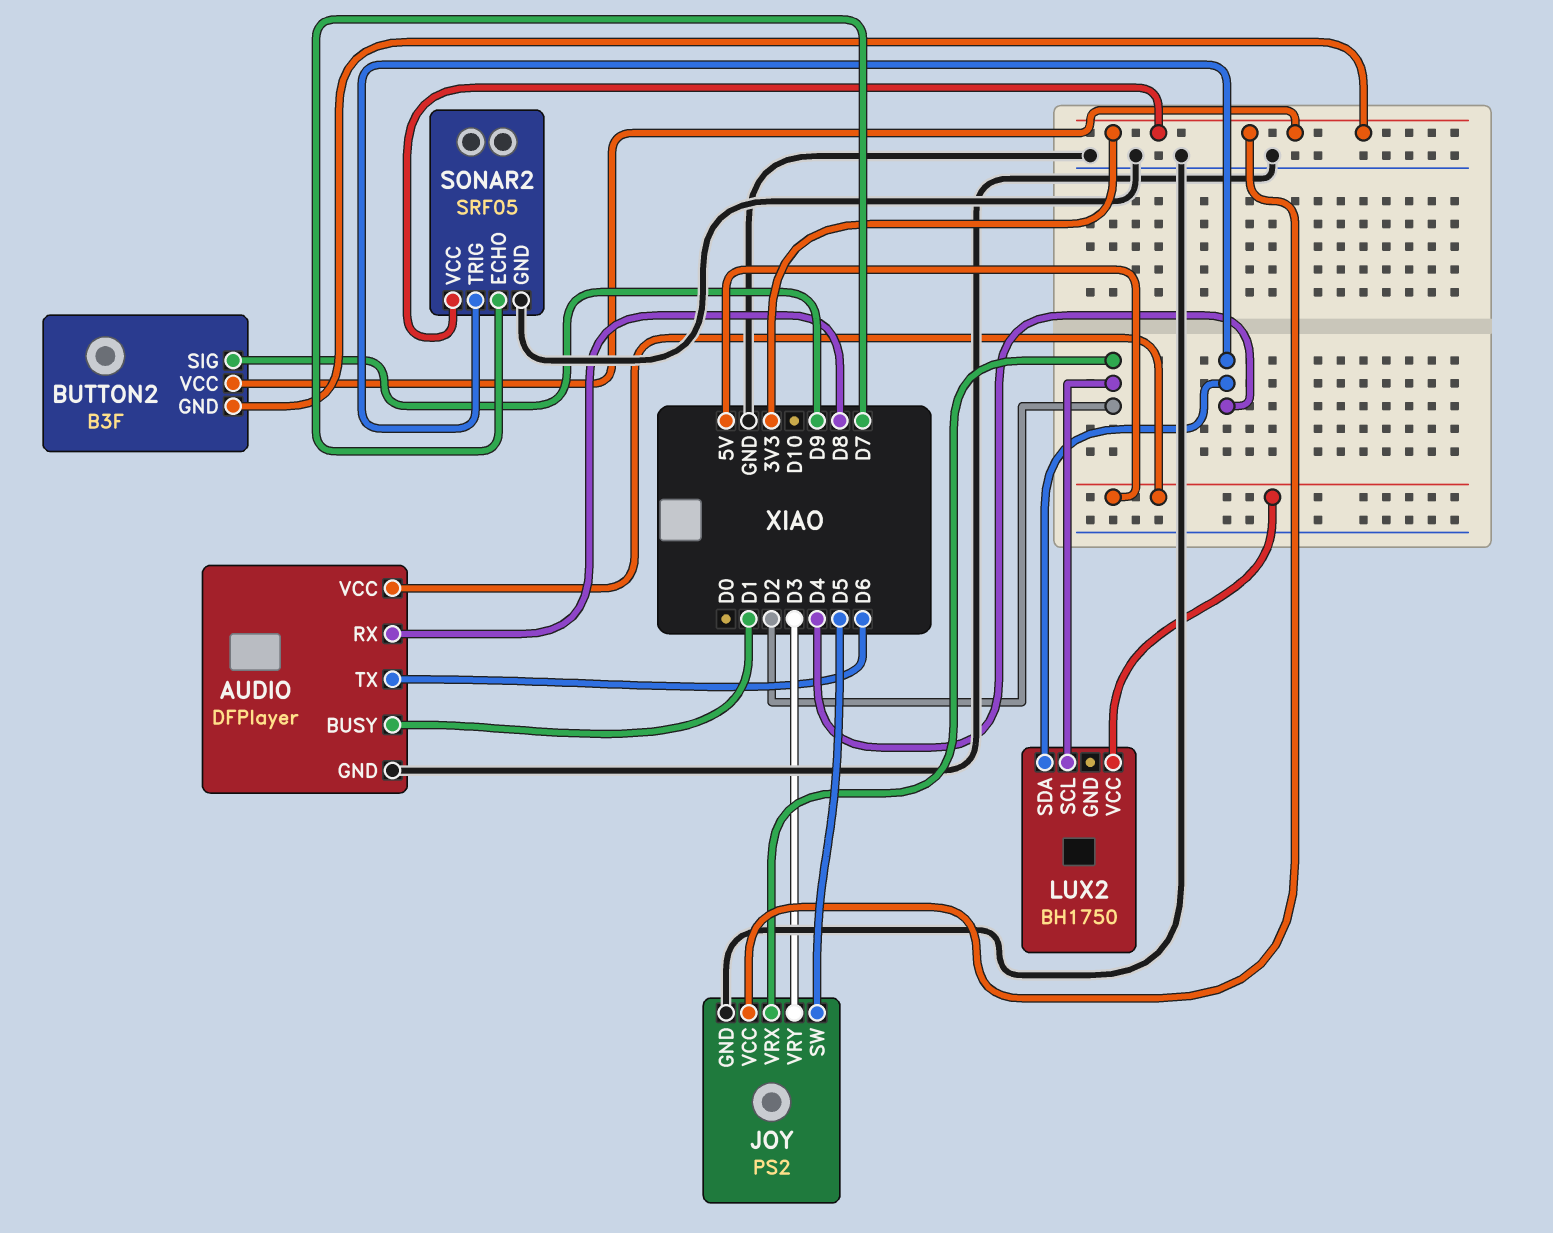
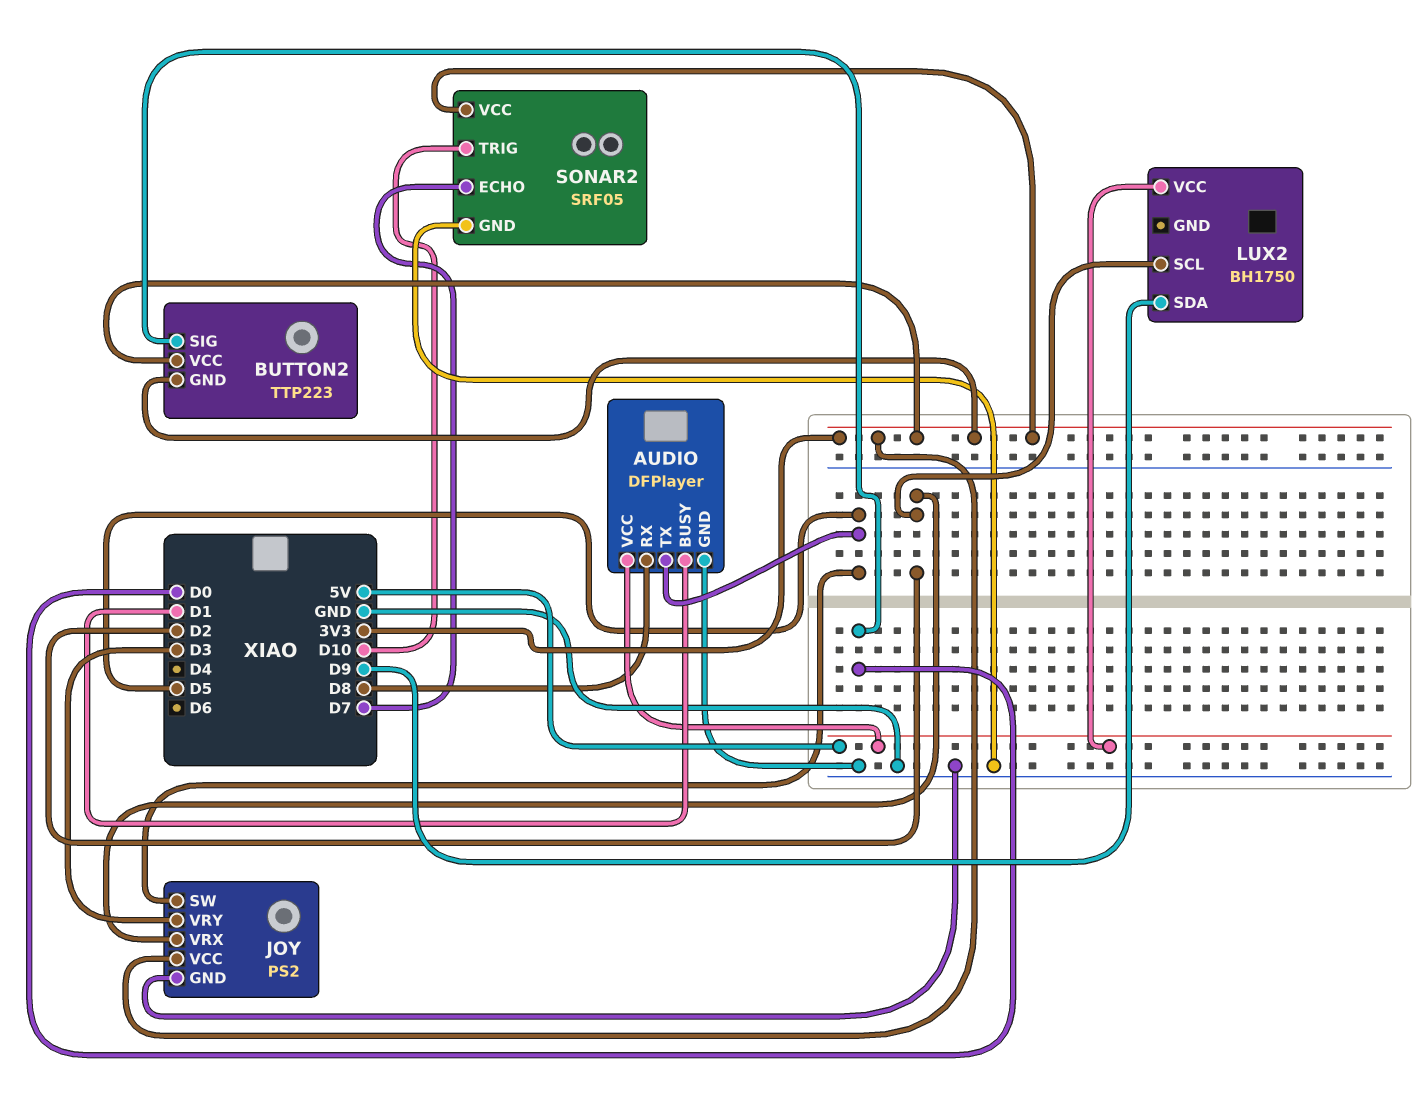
AUDIO pin TX: D6 -> D5
BUTTON2: B3F -> TTP223
BUTTON2 pin SIG: D9 -> D0
LUX2 pin SDA: D4 -> D9
SONAR2 pin TRIG: D4 -> D10

